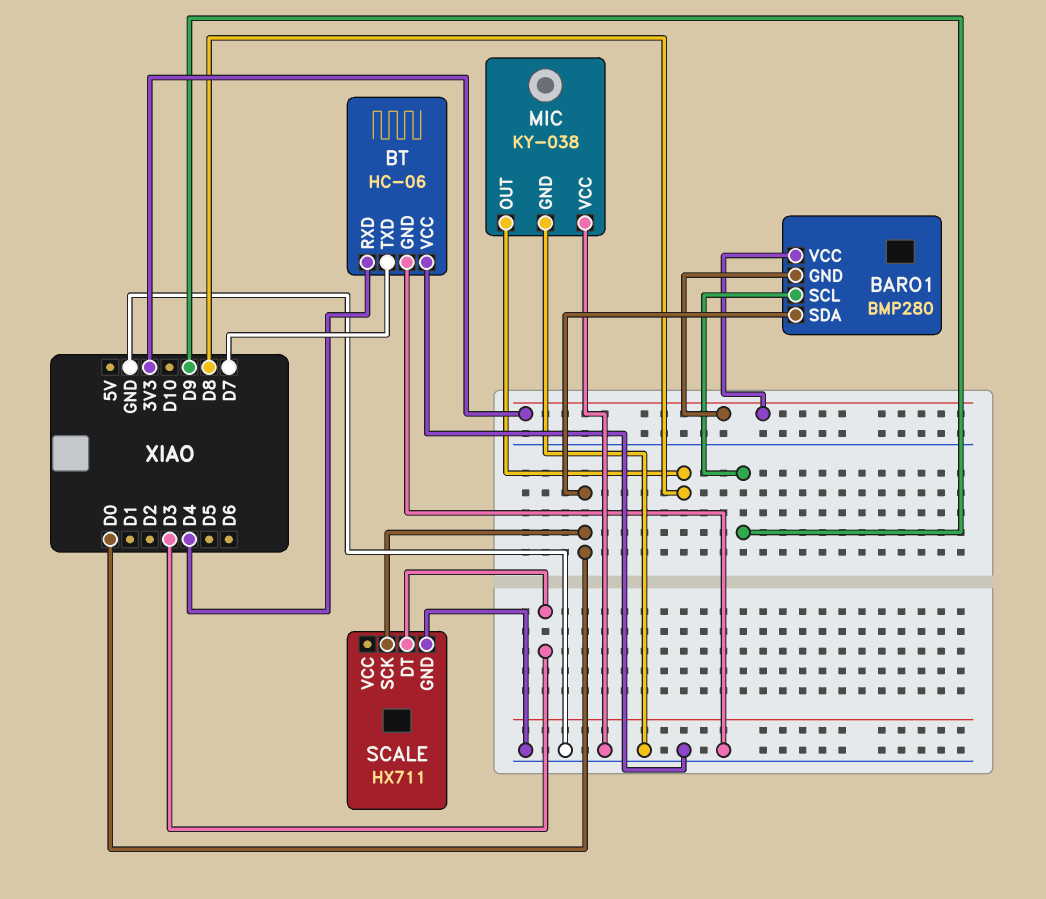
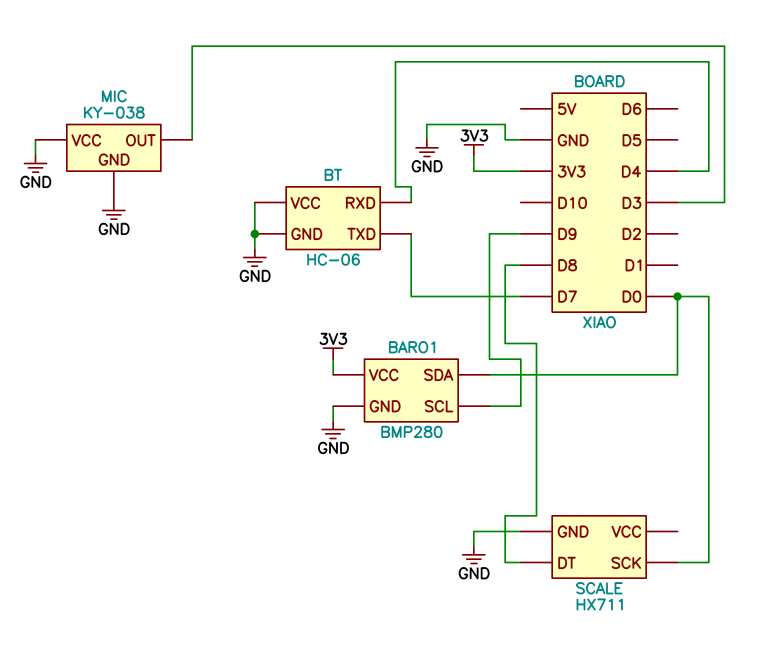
BARO1 pin GND: 3V3 -> GND
MIC pin OUT: D8 -> D3
SCALE pin DT: D3 -> D8

